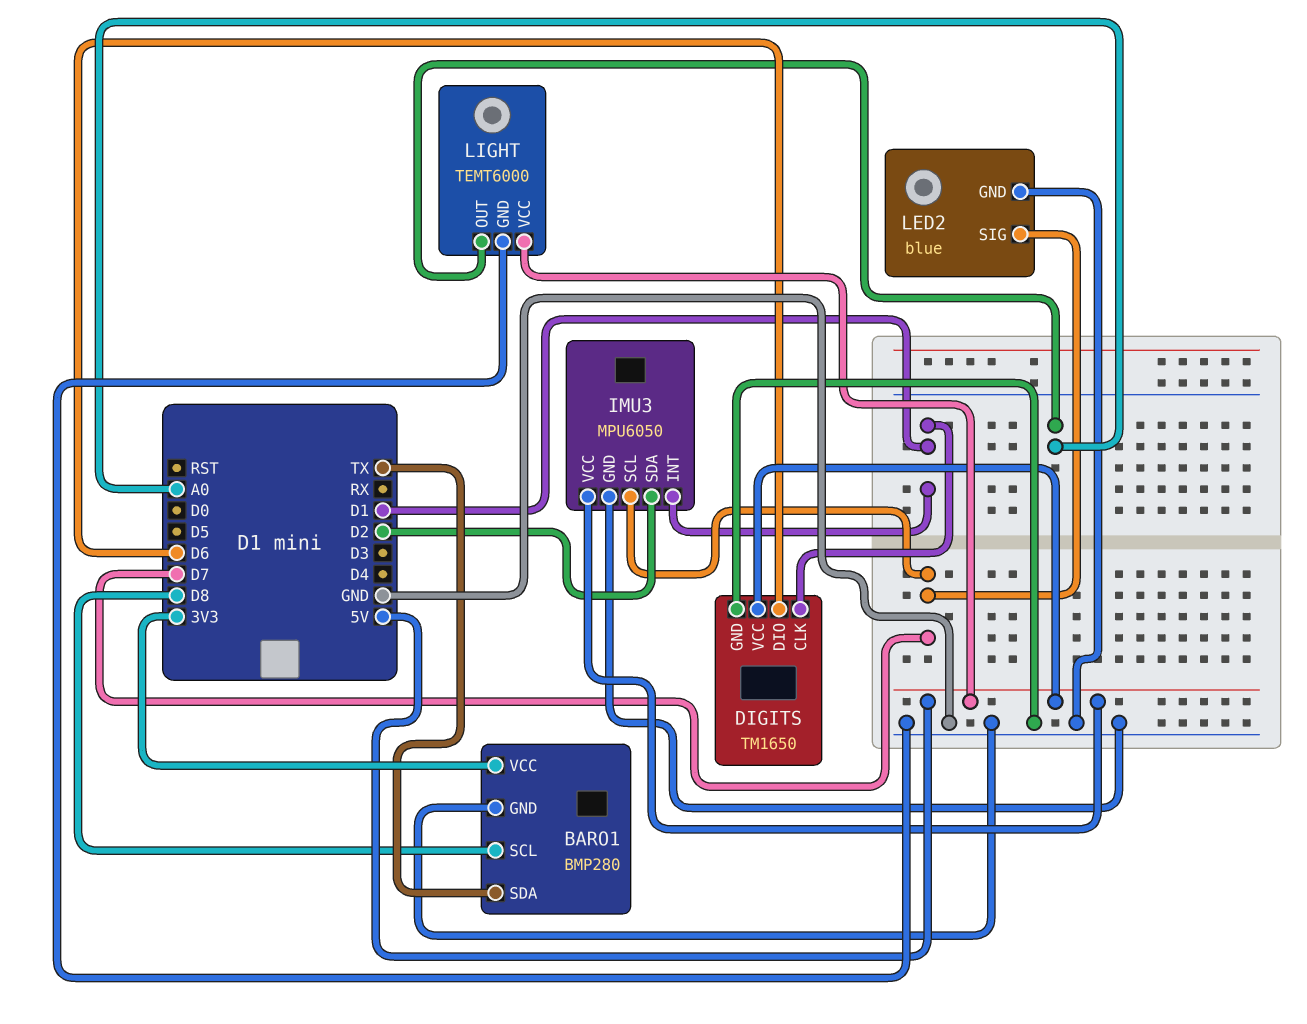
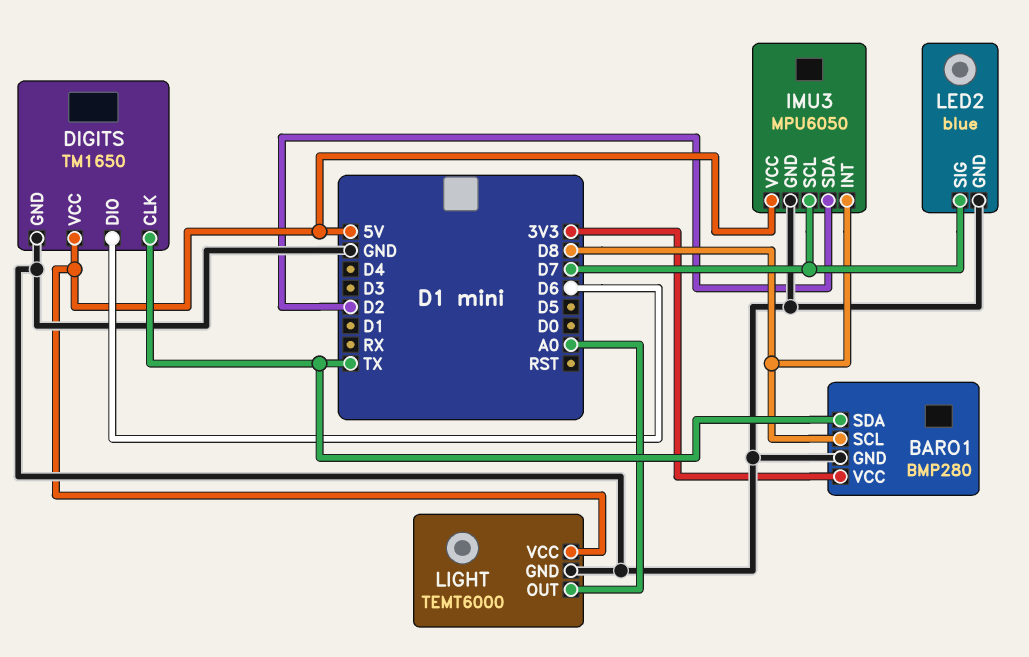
DIGITS pin CLK: D1 -> TX
IMU3 pin INT: D1 -> D8

